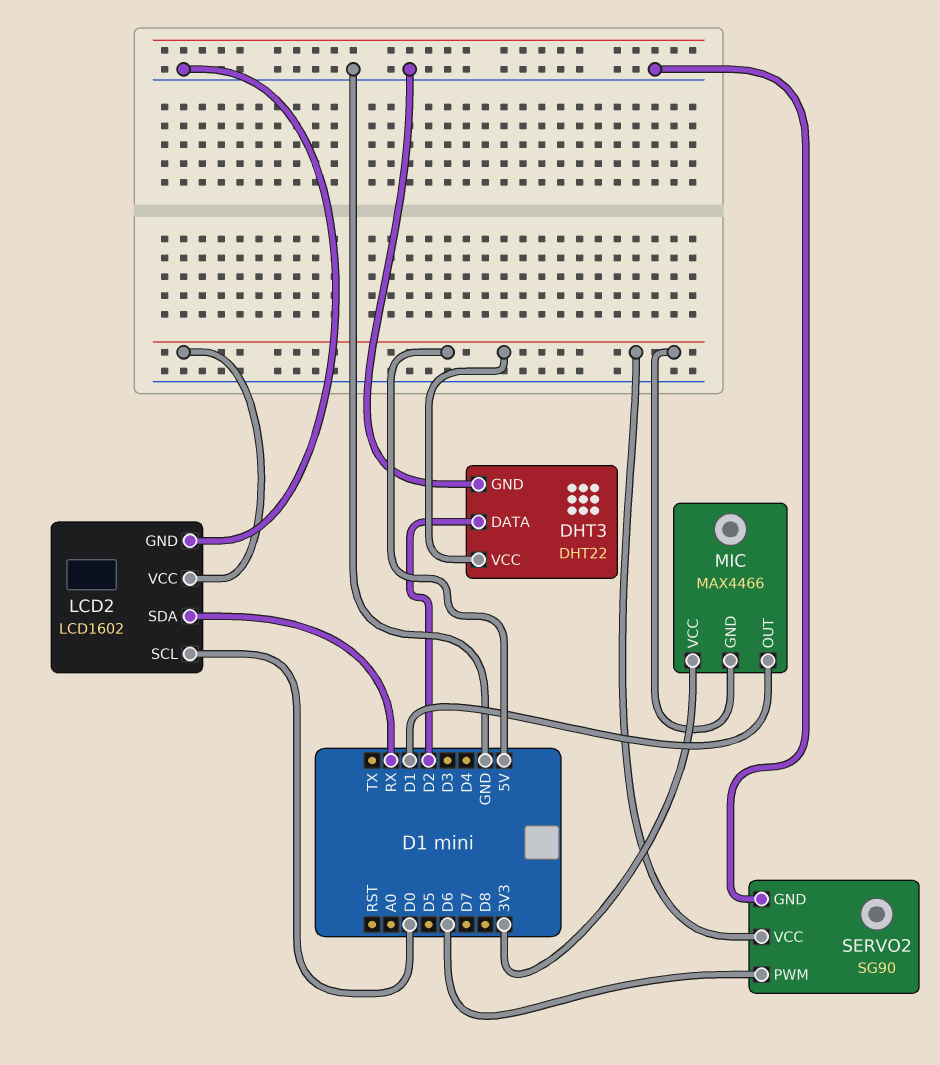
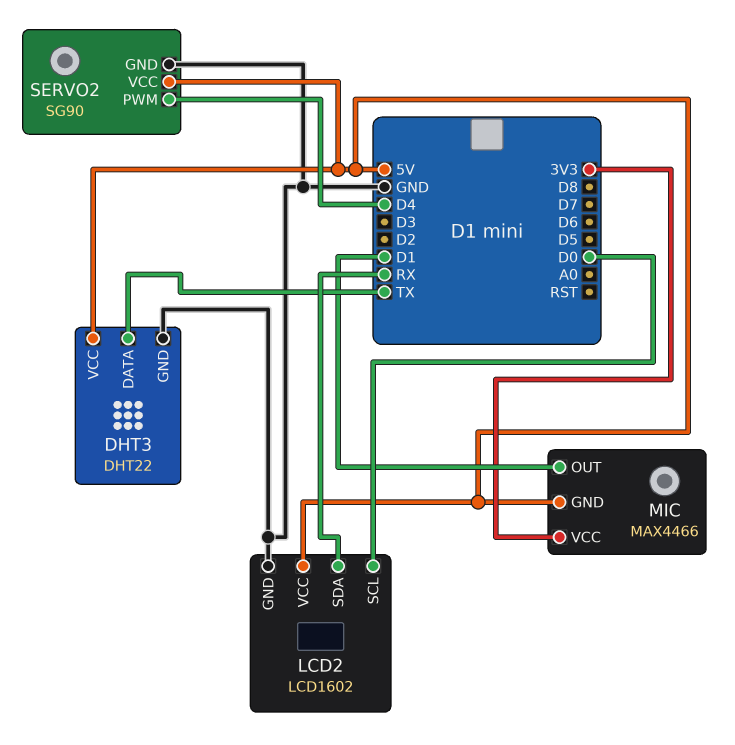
DHT3 pin DATA: D2 -> TX
SERVO2 pin PWM: D6 -> D4

